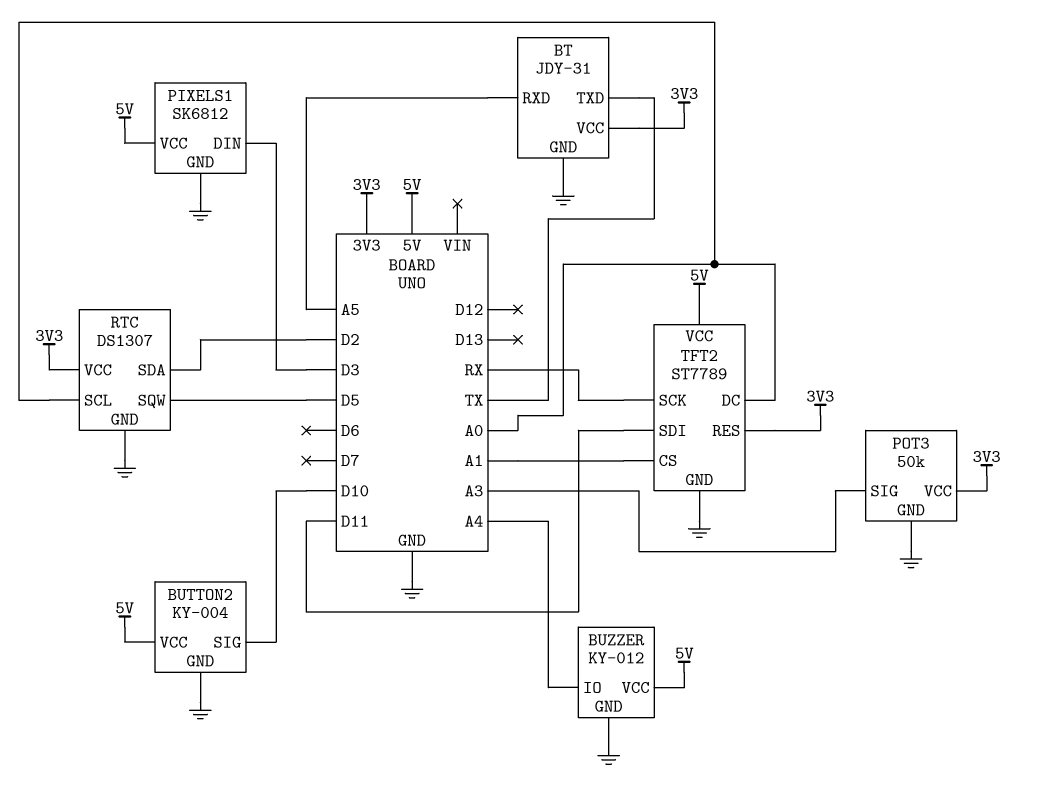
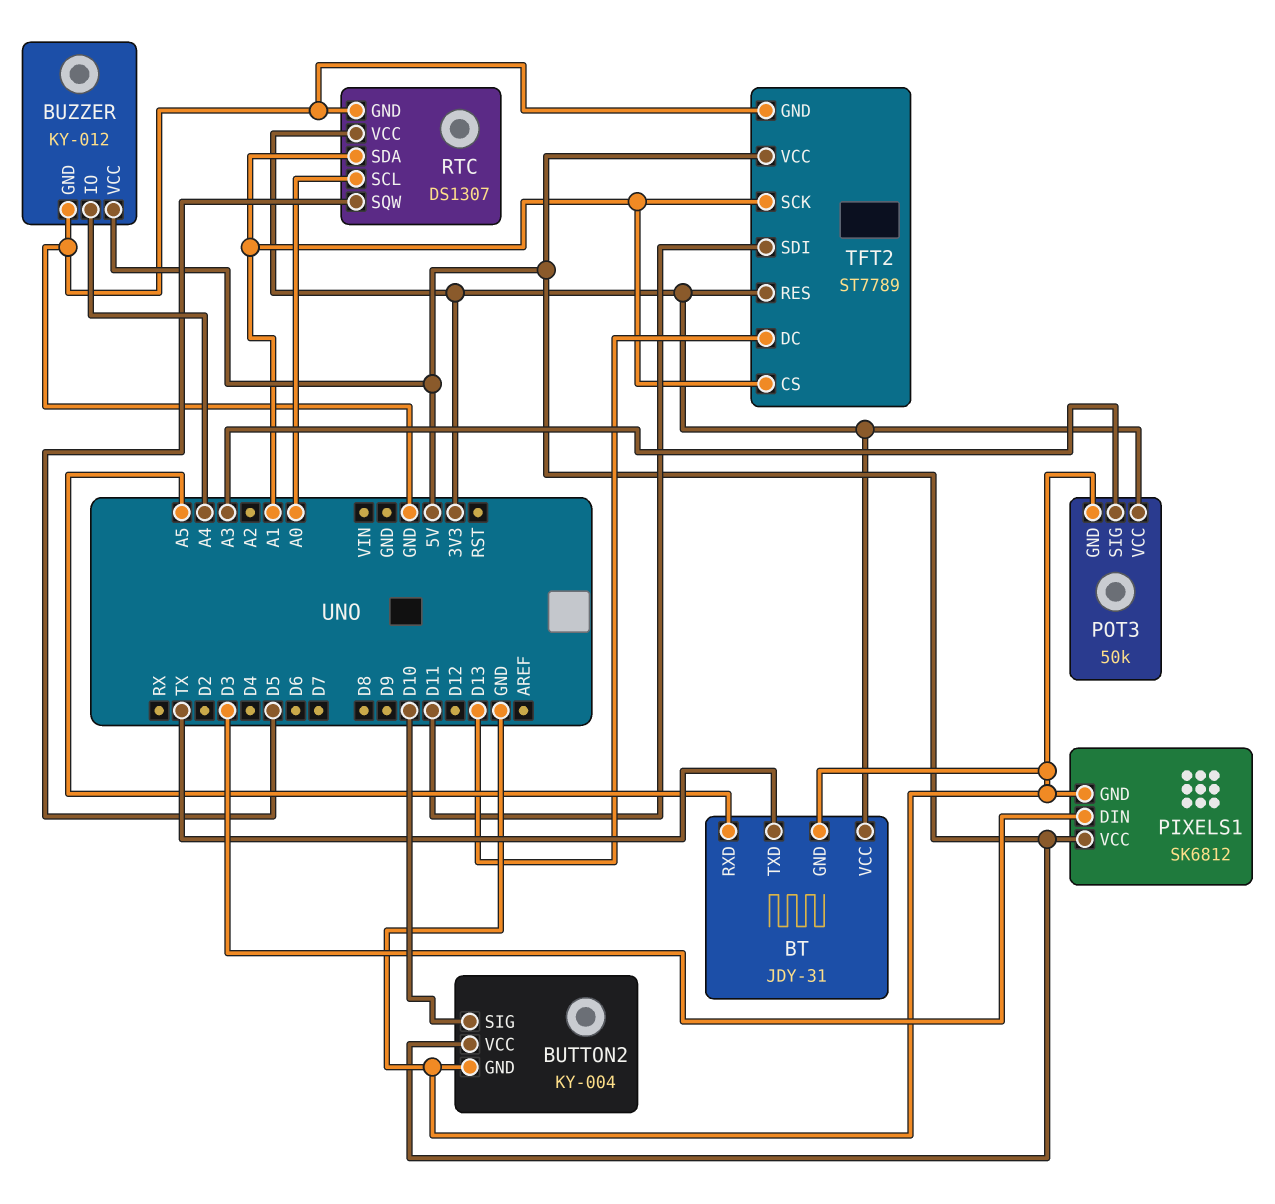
RTC pin SDA: D2 -> A1
TFT2 pin DC: A0 -> D13
TFT2 pin SCK: RX -> A1

